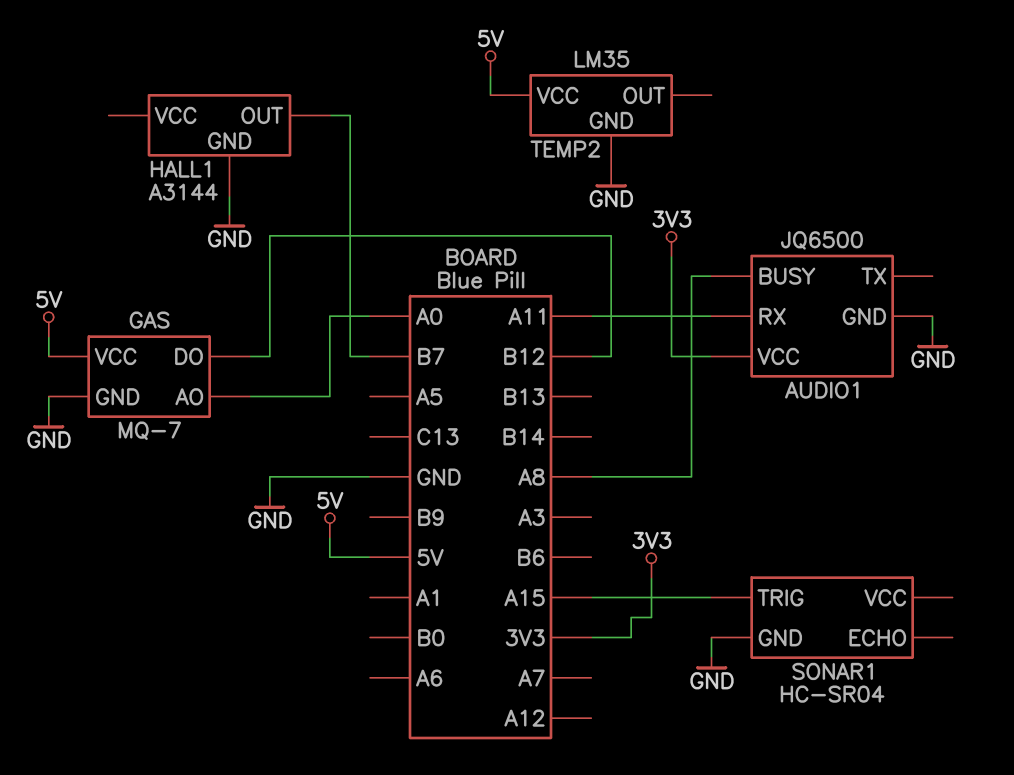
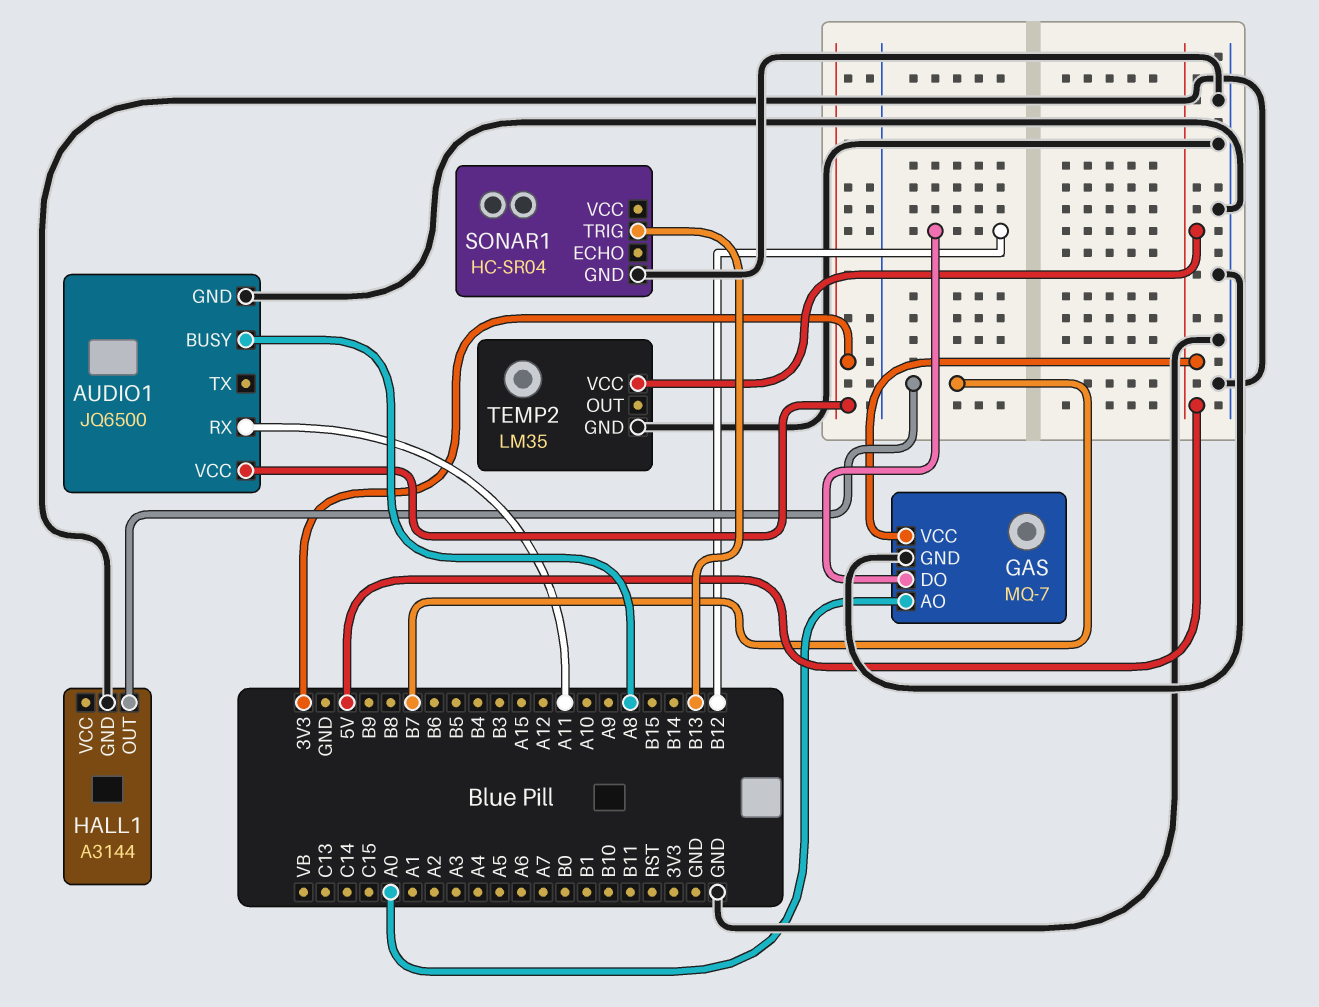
SONAR1 pin TRIG: A15 -> B13

